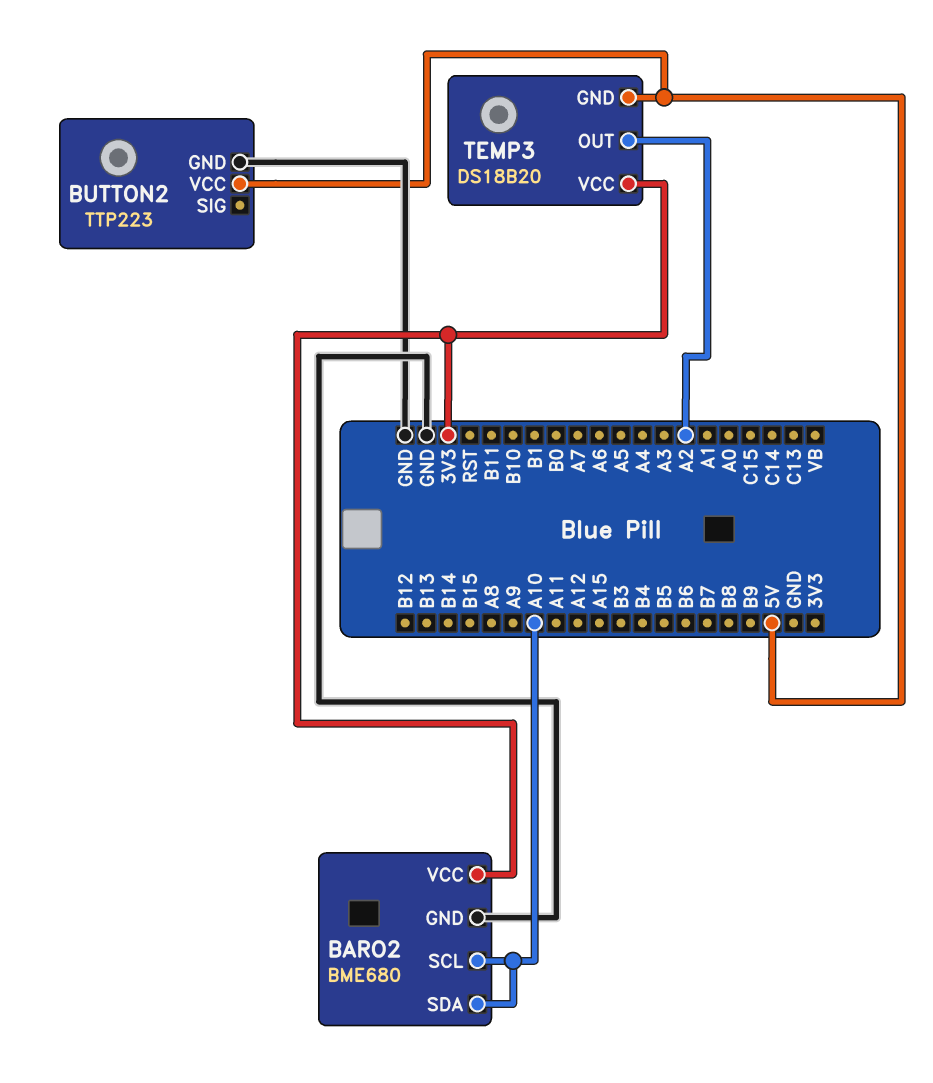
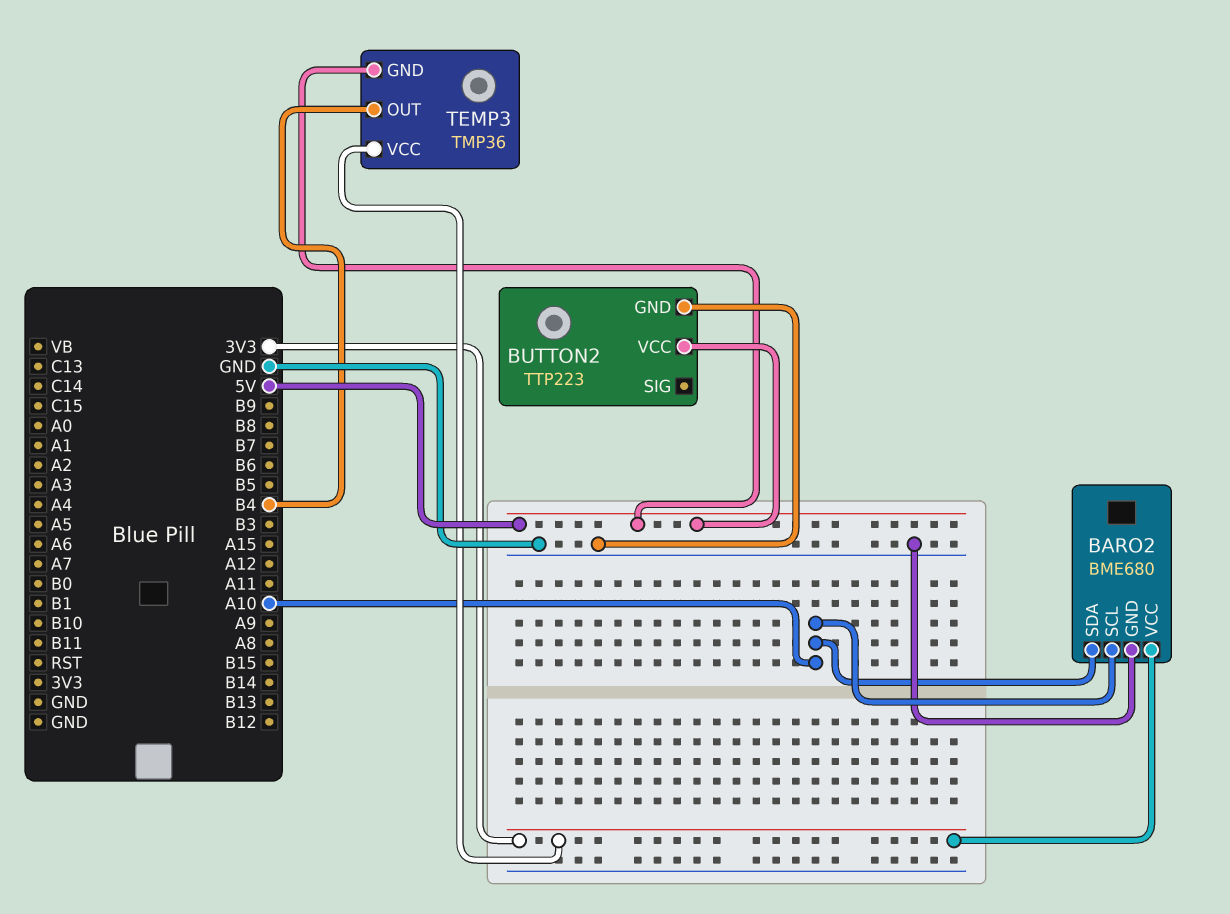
TEMP3: DS18B20 -> TMP36
TEMP3 pin OUT: A2 -> B4

